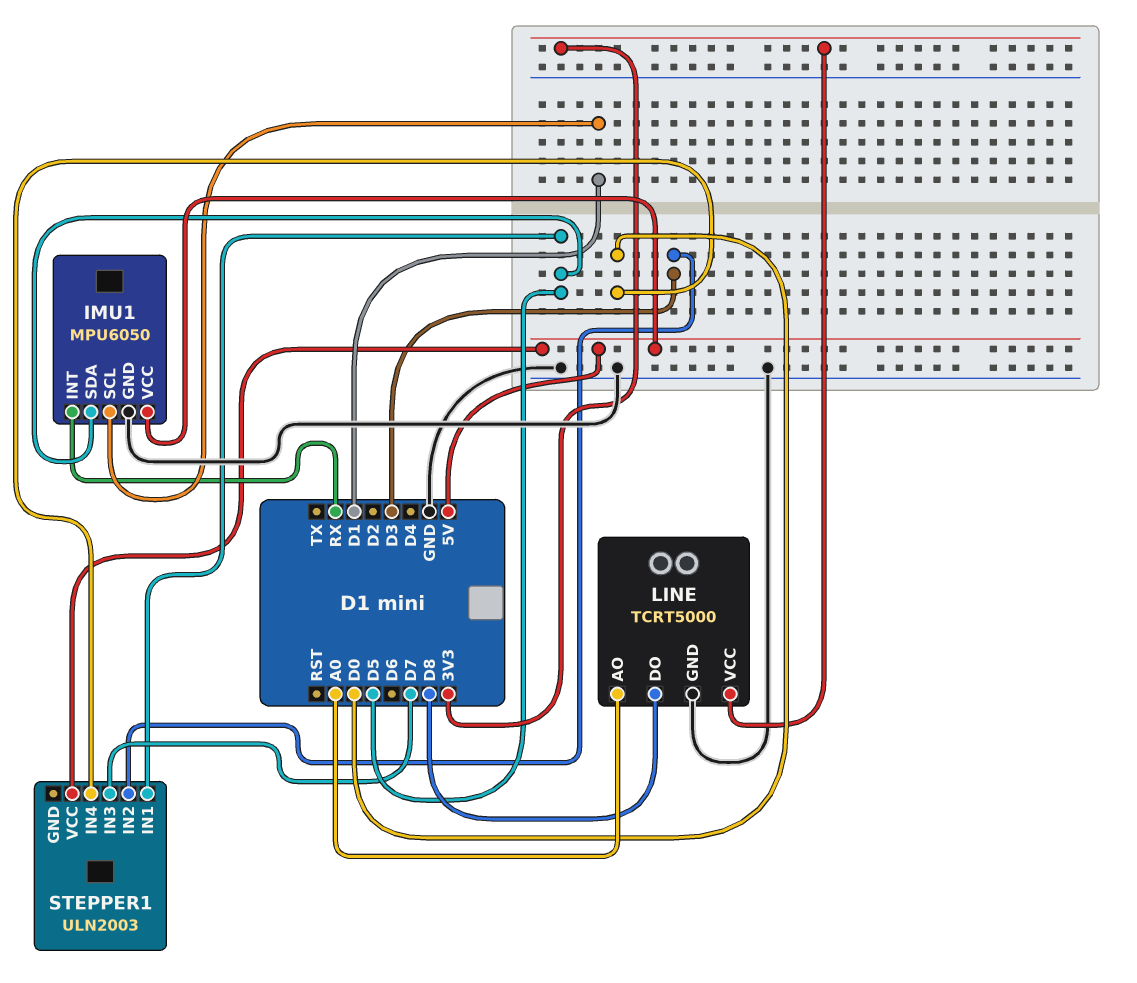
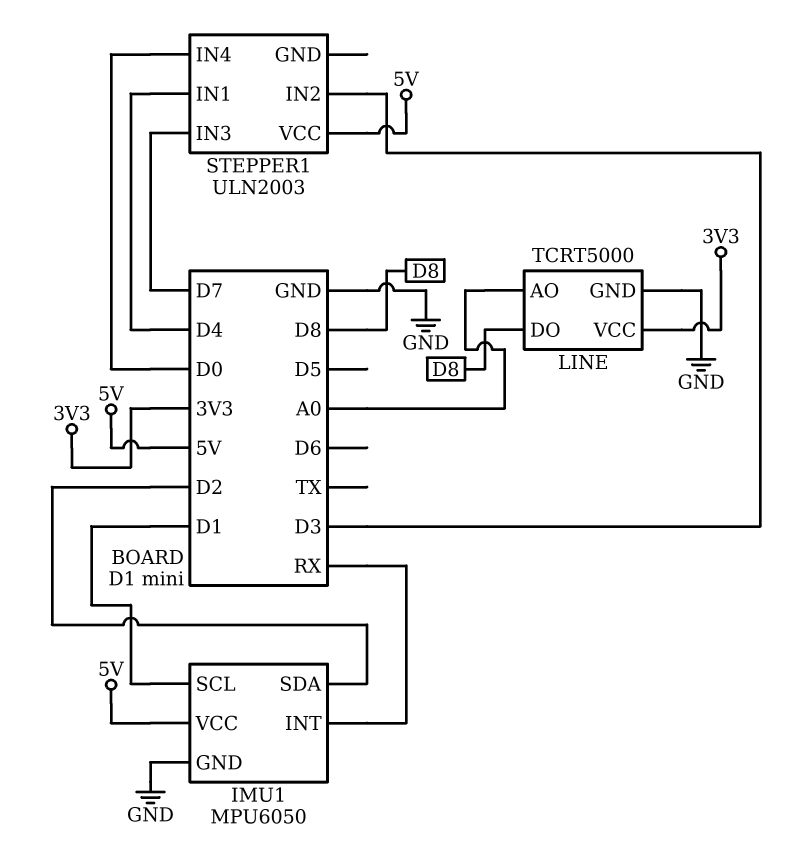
IMU1 pin SDA: D5 -> D2
STEPPER1 pin IN1: D5 -> D4

